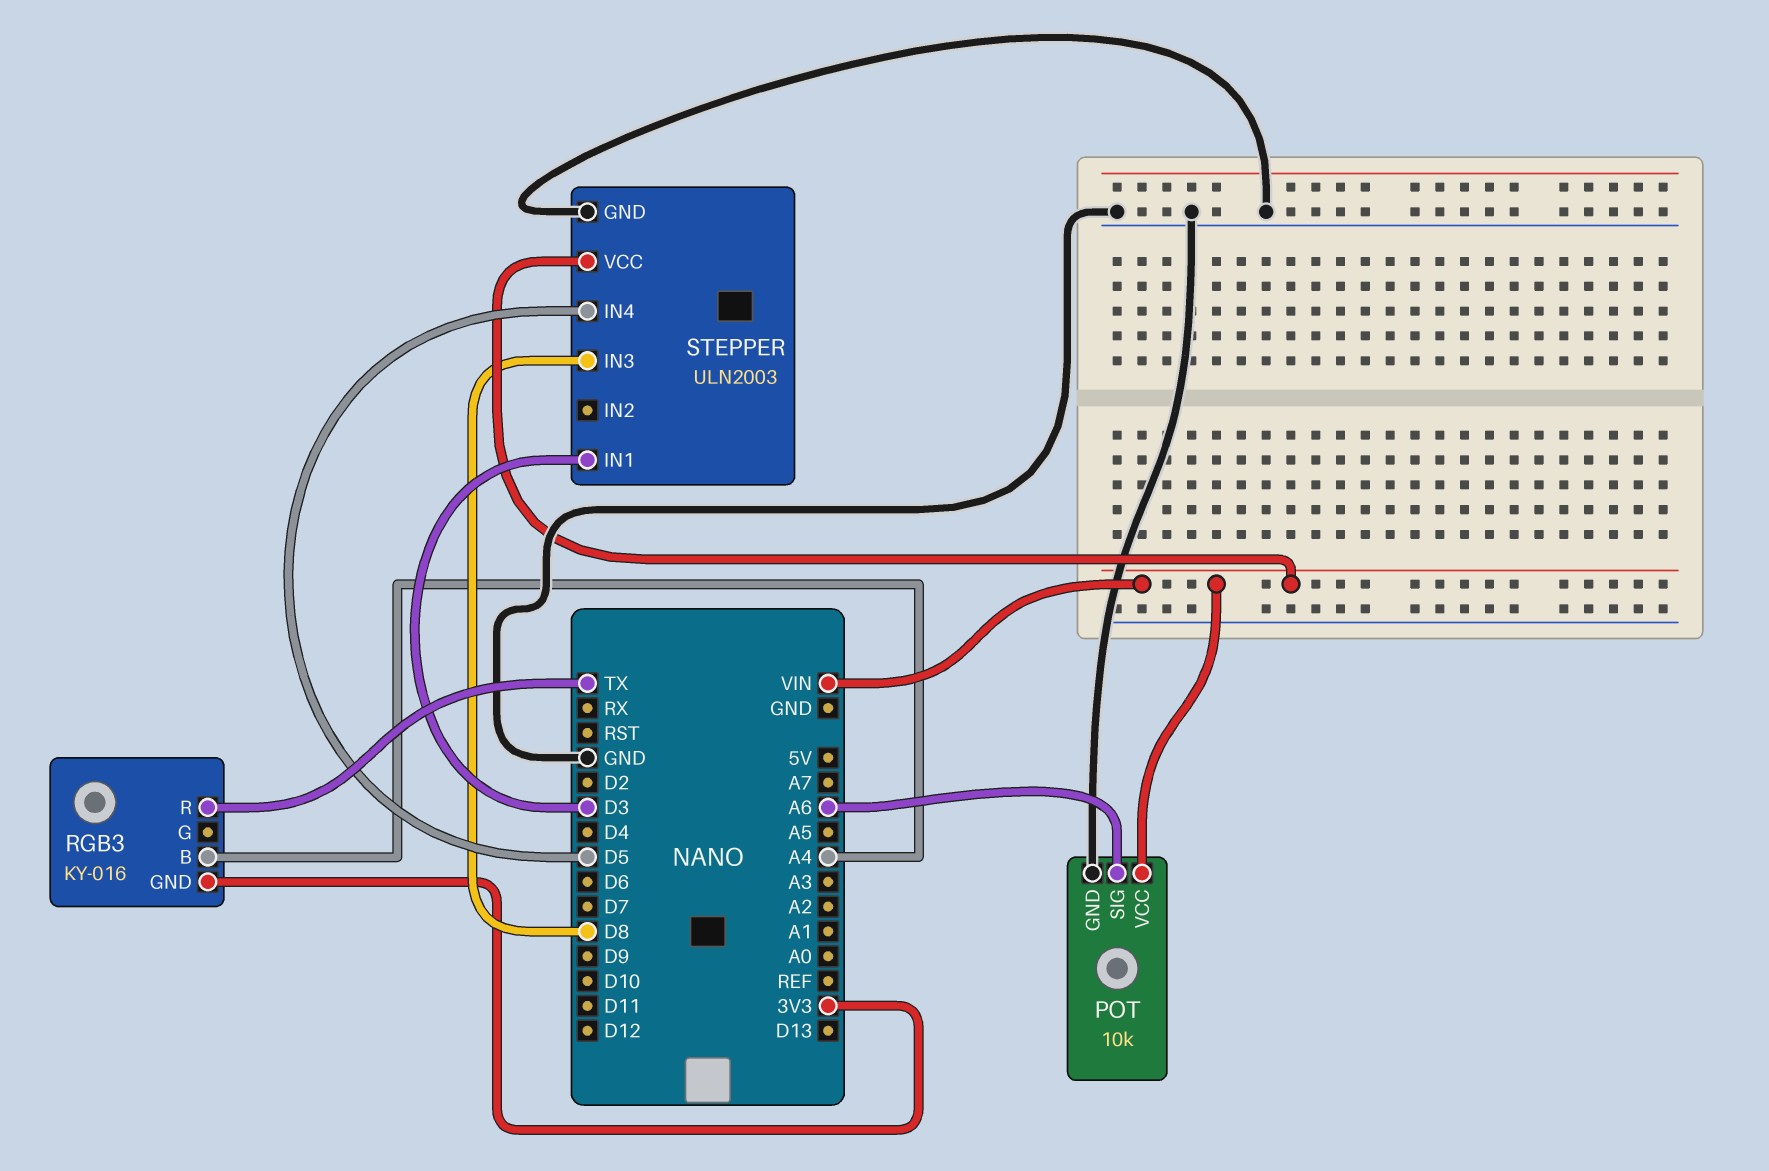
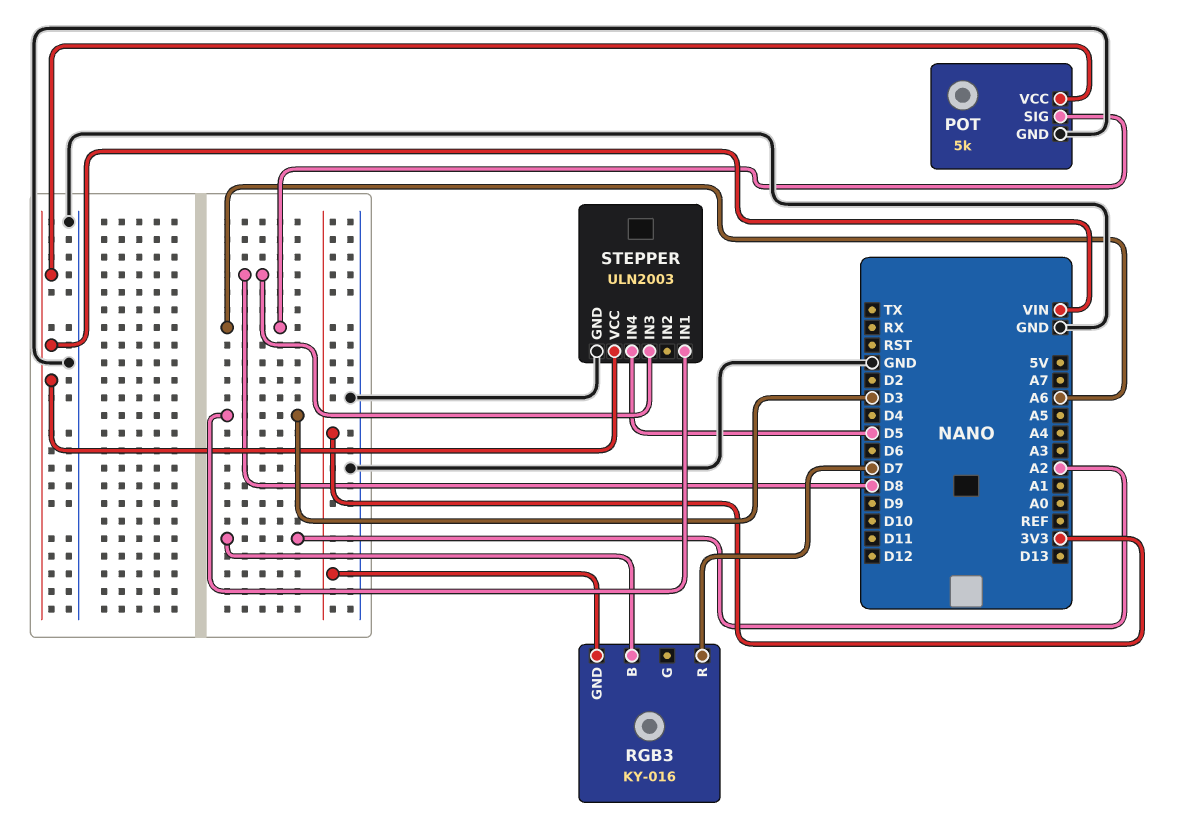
POT: 10k -> 5k
RGB3 pin B: A4 -> A2
RGB3 pin R: TX -> D7

